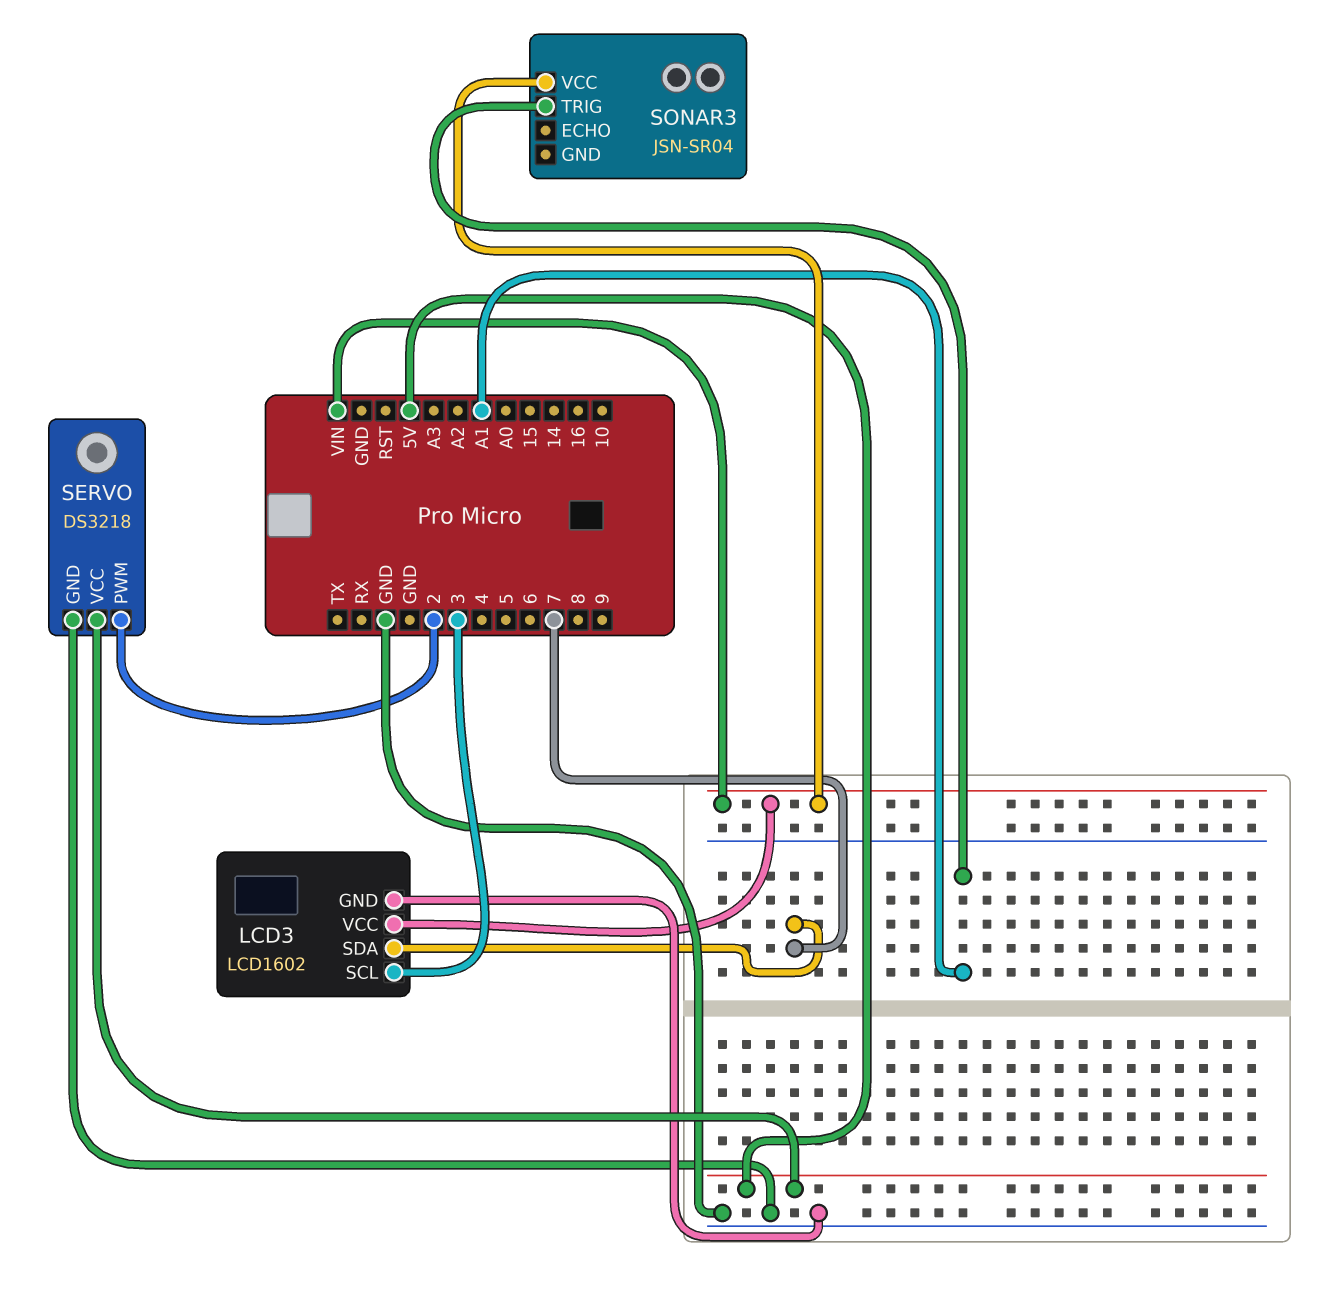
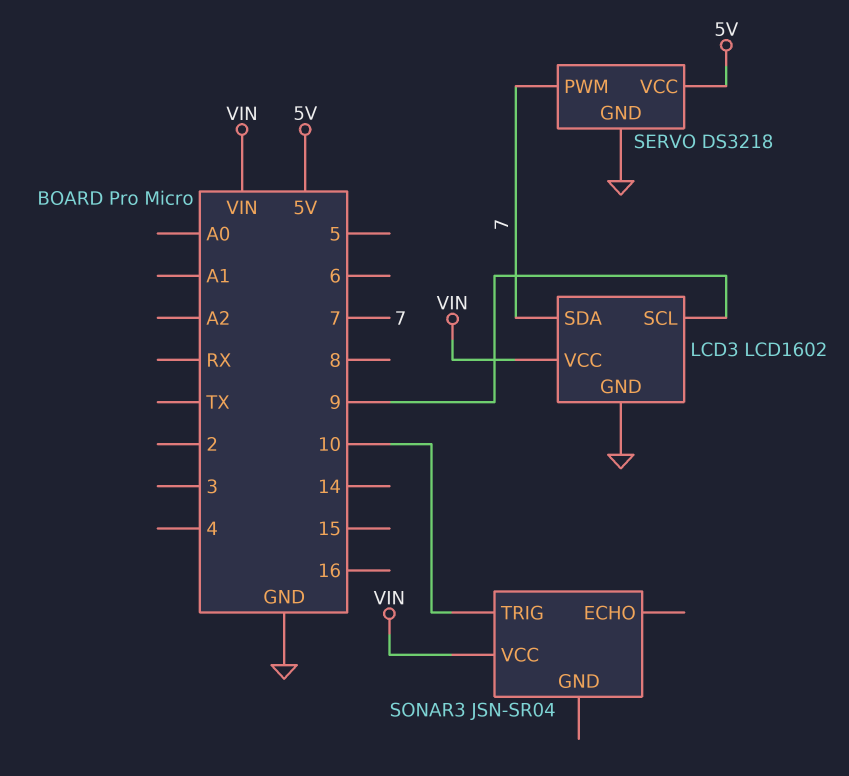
LCD3 pin SCL: 3 -> 9
SERVO pin PWM: 2 -> 7
SONAR3 pin TRIG: A1 -> 10

